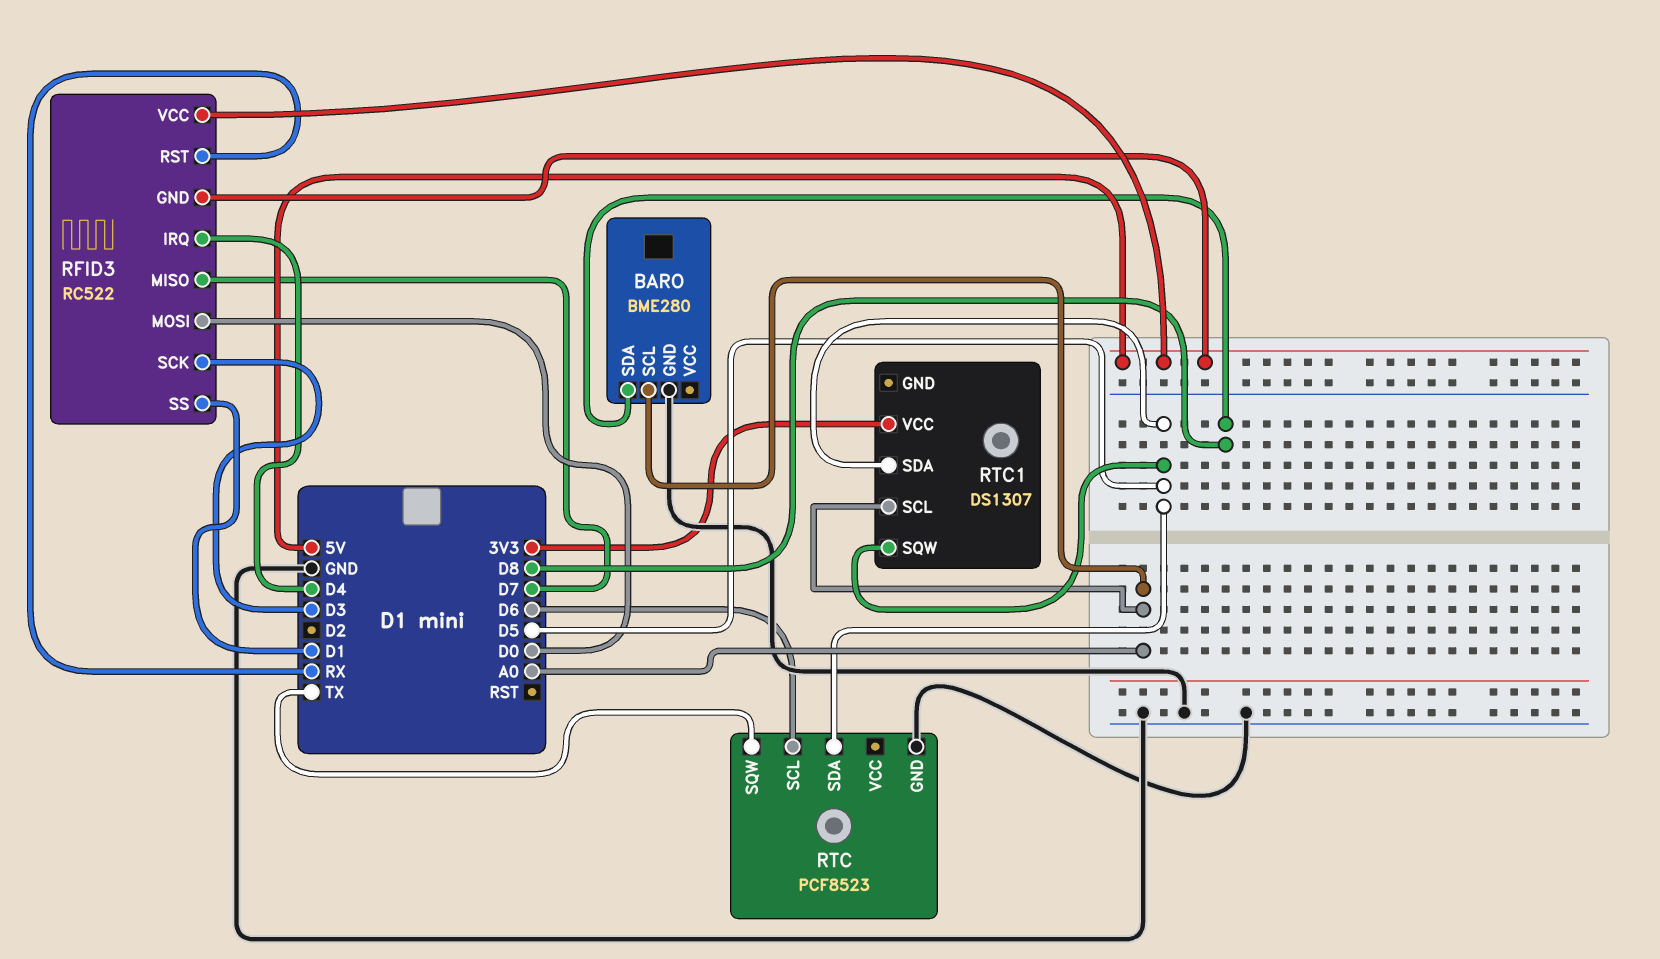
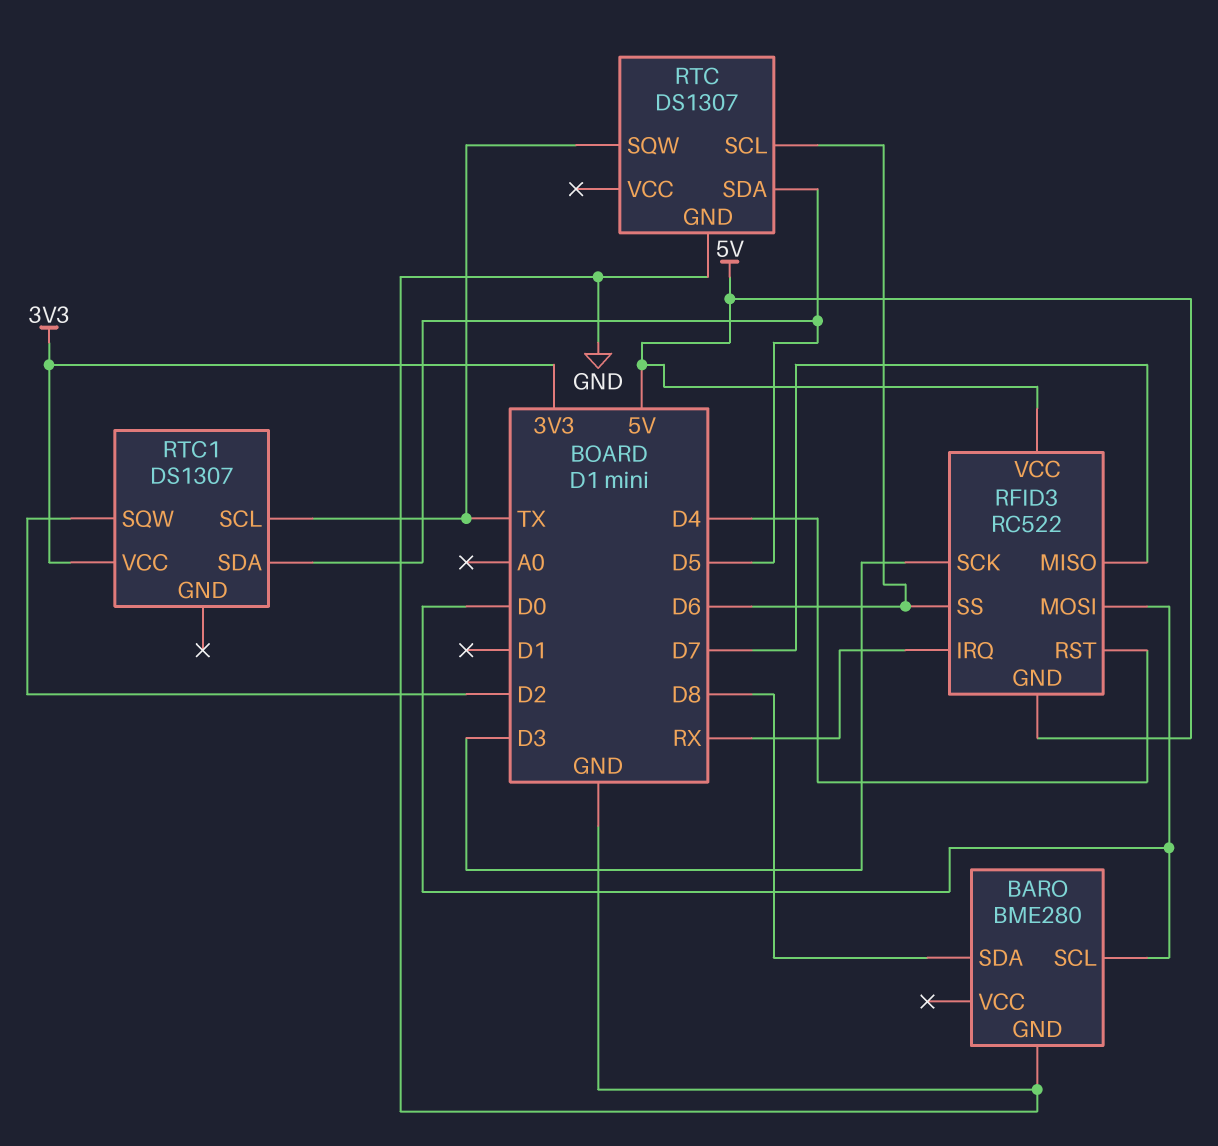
BARO pin SCL: A0 -> D0
RFID3 pin IRQ: D4 -> RX
RFID3 pin RST: RX -> D4
RFID3 pin SS: D1 -> D6
RTC: PCF8523 -> DS1307
RTC1 pin SCL: A0 -> TX
RTC1 pin SQW: D5 -> D2

